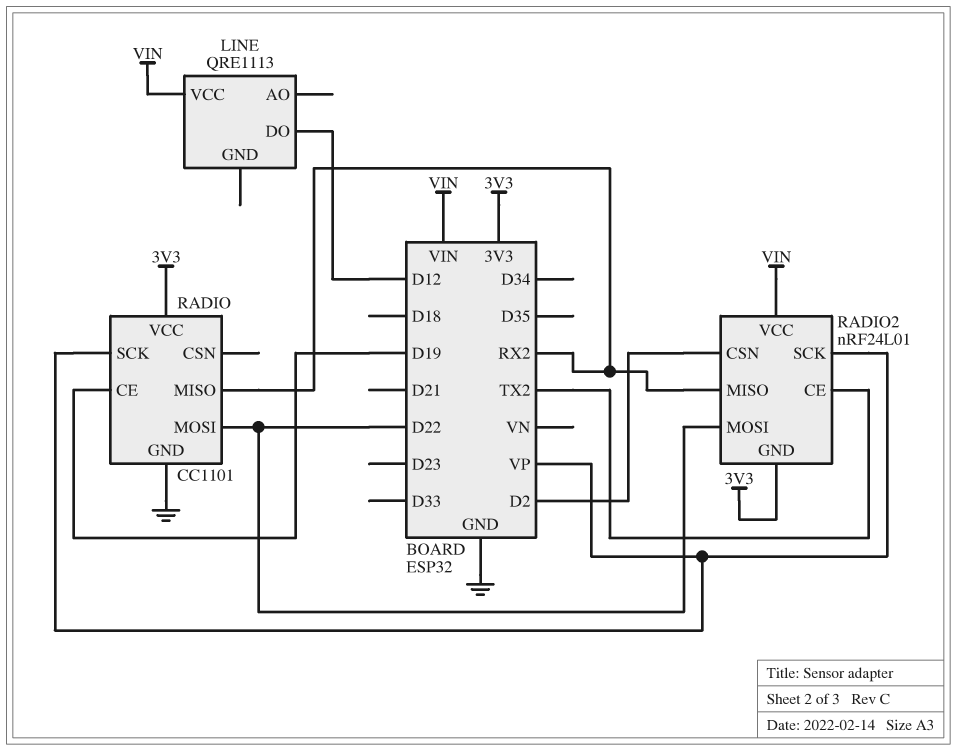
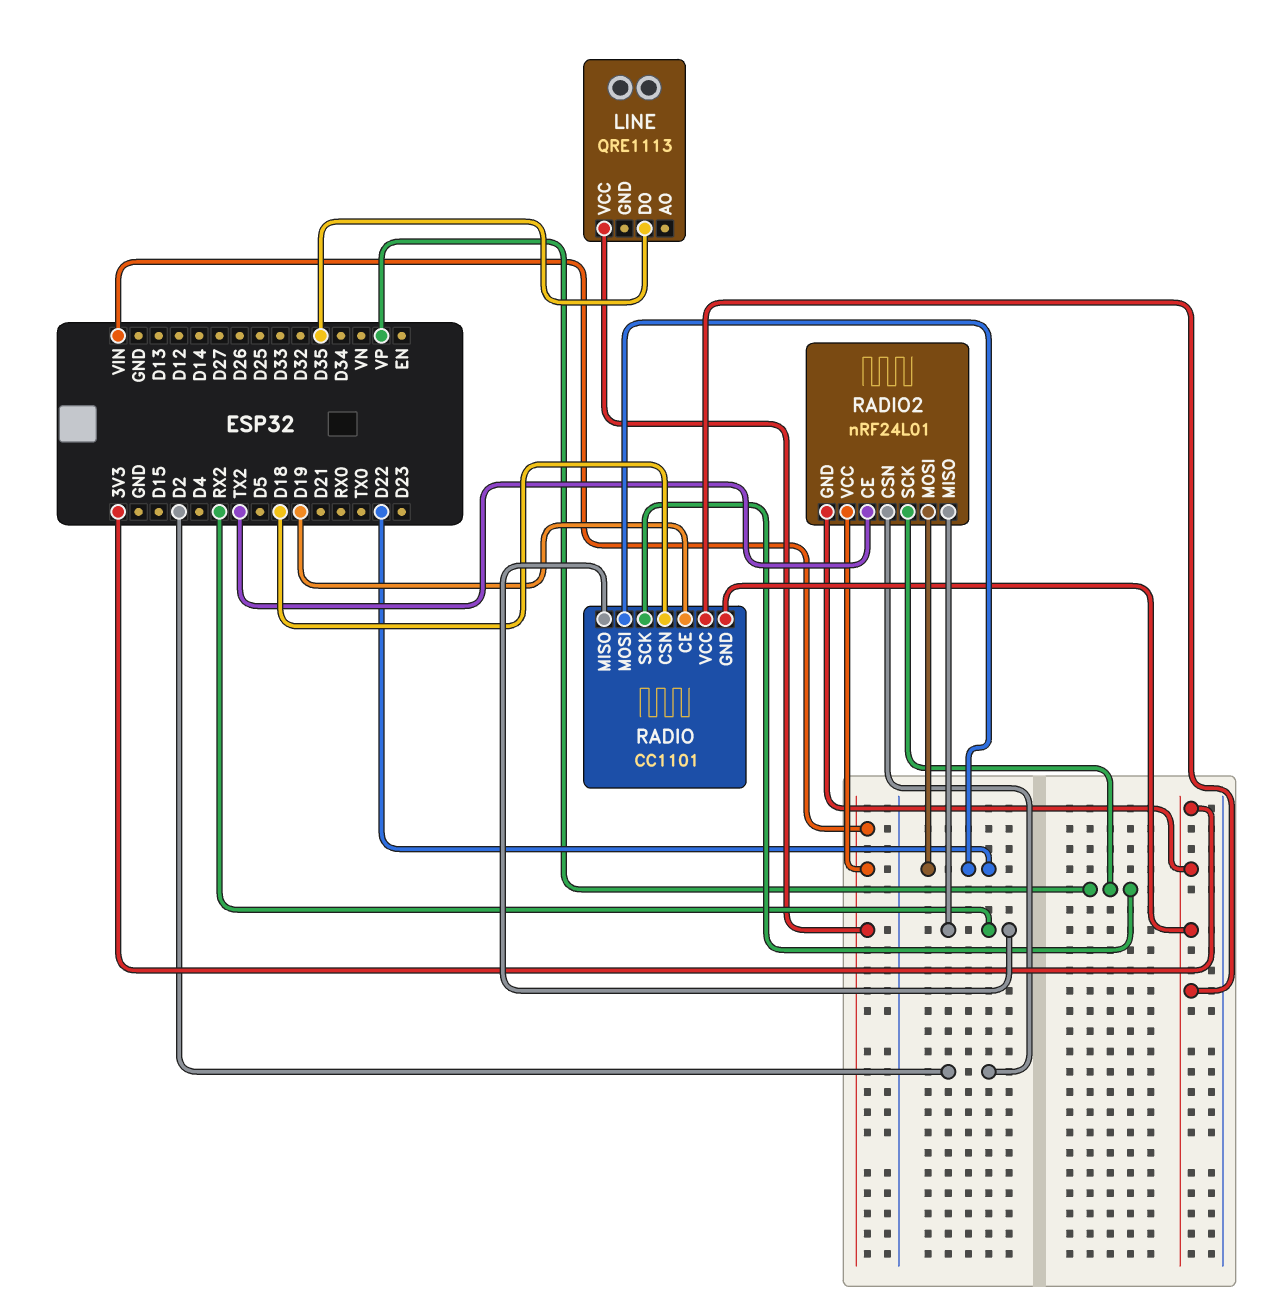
LINE pin DO: D12 -> D35
RADIO pin CSN: none -> D18
RADIO pin GND: GND -> 3V3

